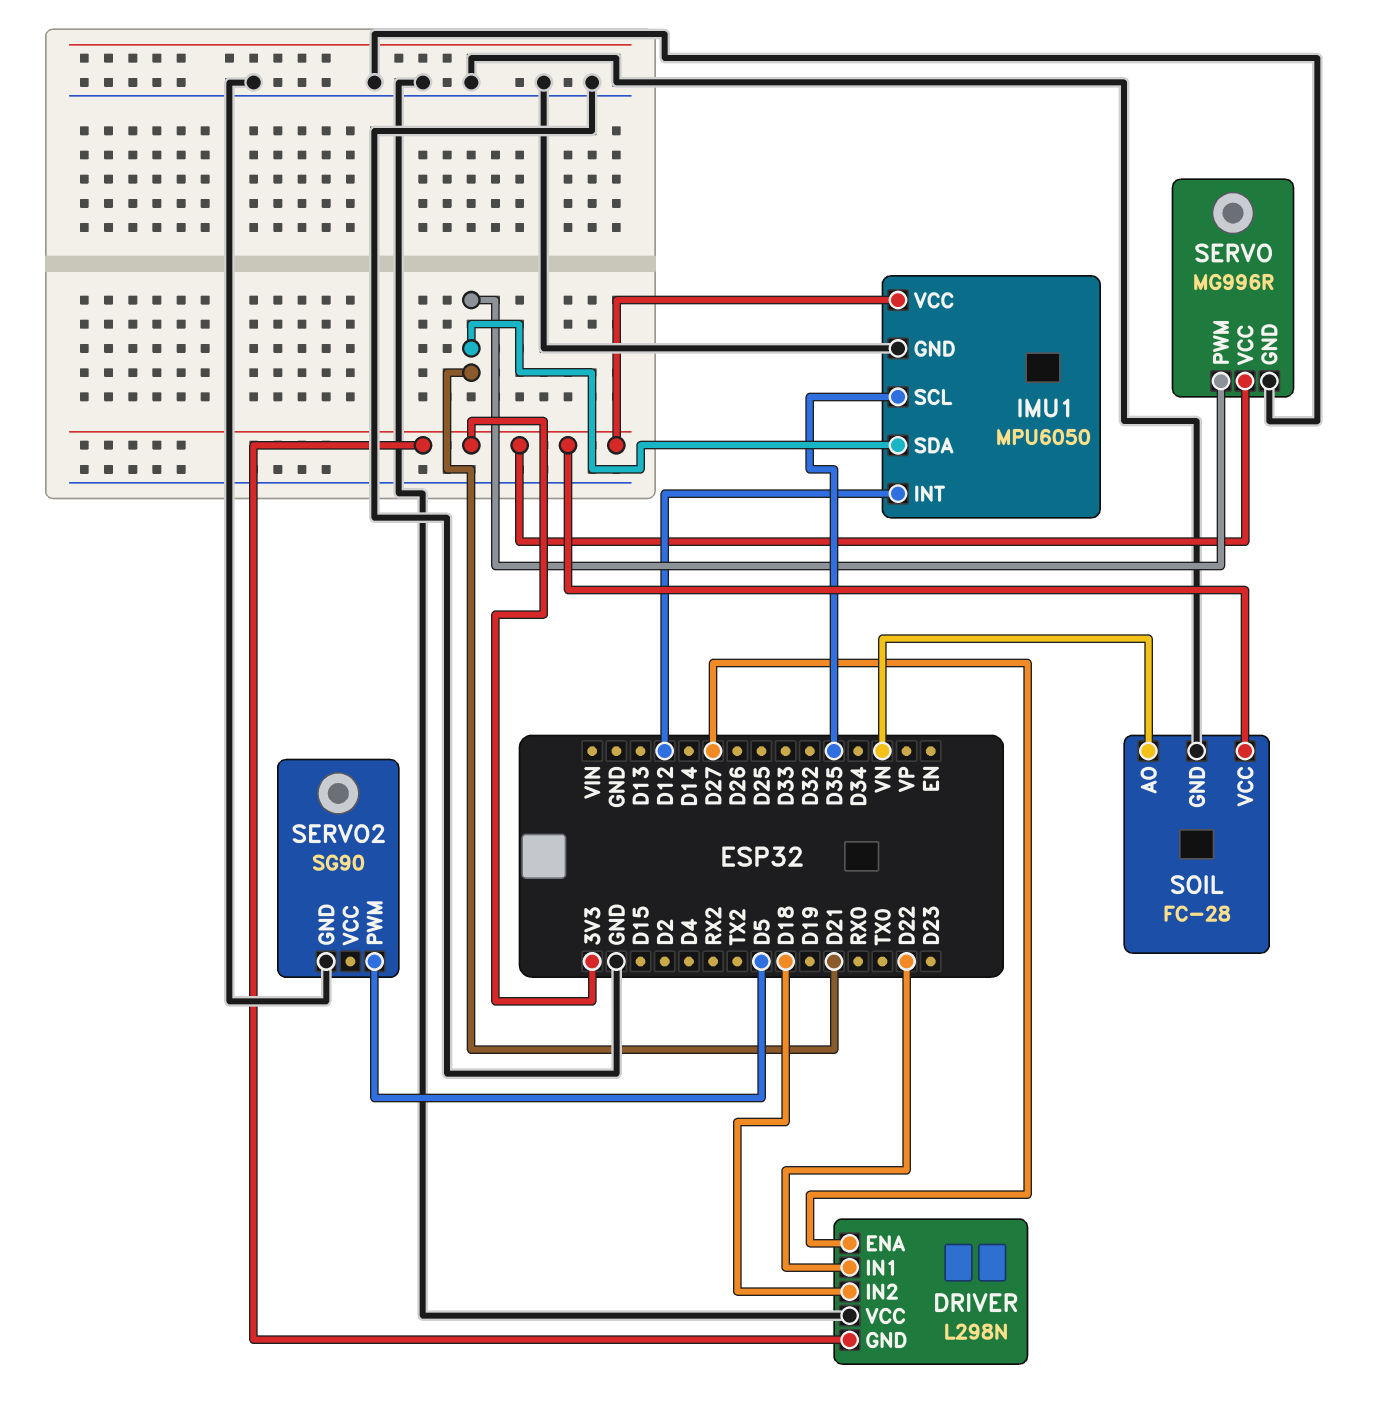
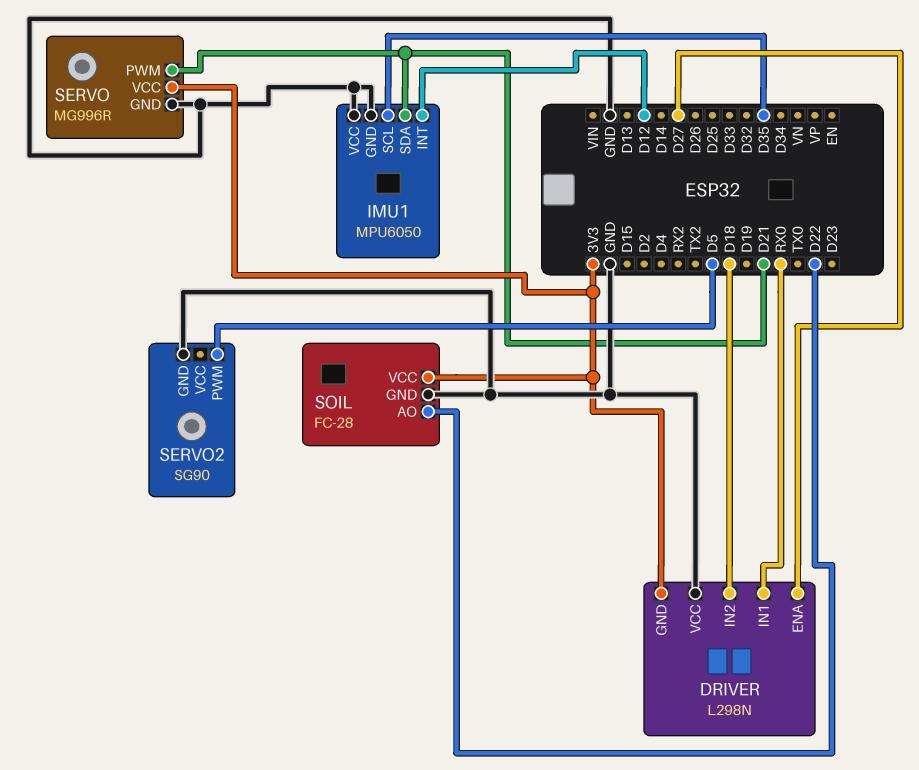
DRIVER pin IN1: D22 -> RX0
IMU1 pin VCC: 3V3 -> GND
SOIL pin AO: VN -> D22

